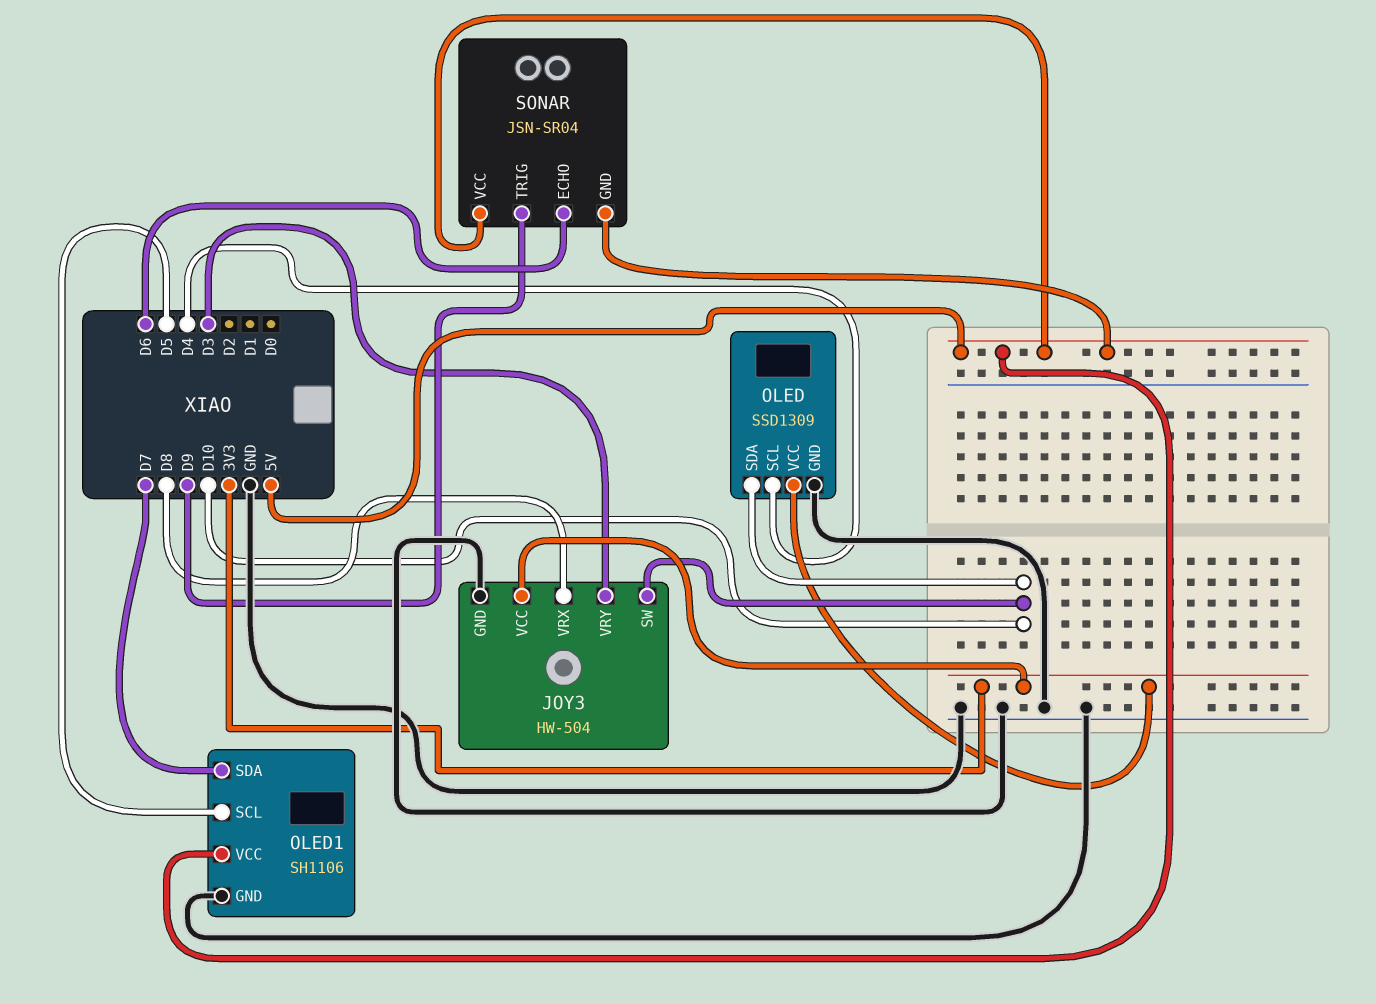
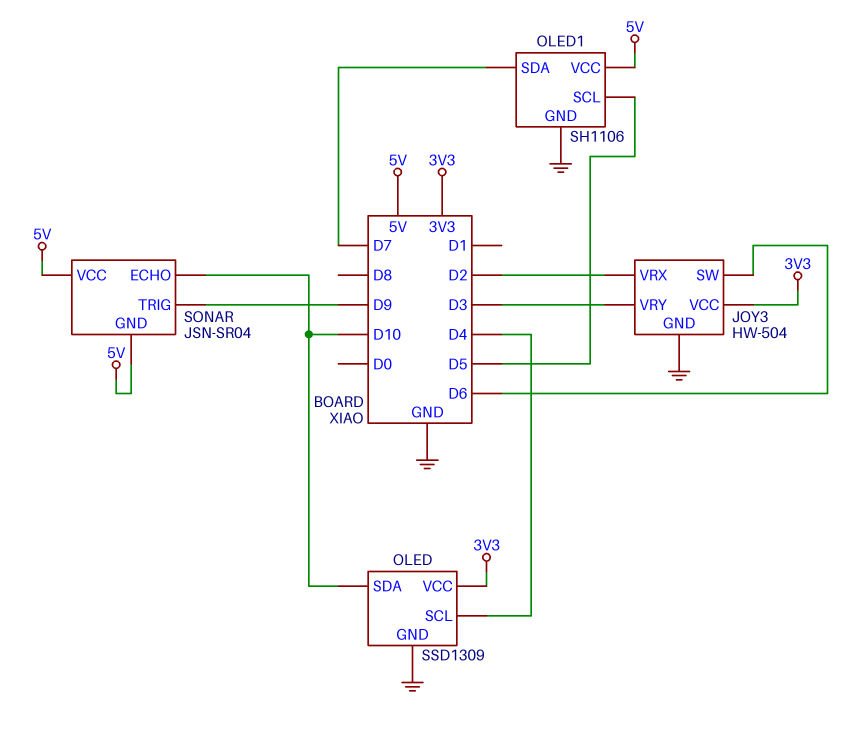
JOY3 pin SW: D10 -> D6
JOY3 pin VRX: D8 -> D2
SONAR pin ECHO: D6 -> D10

